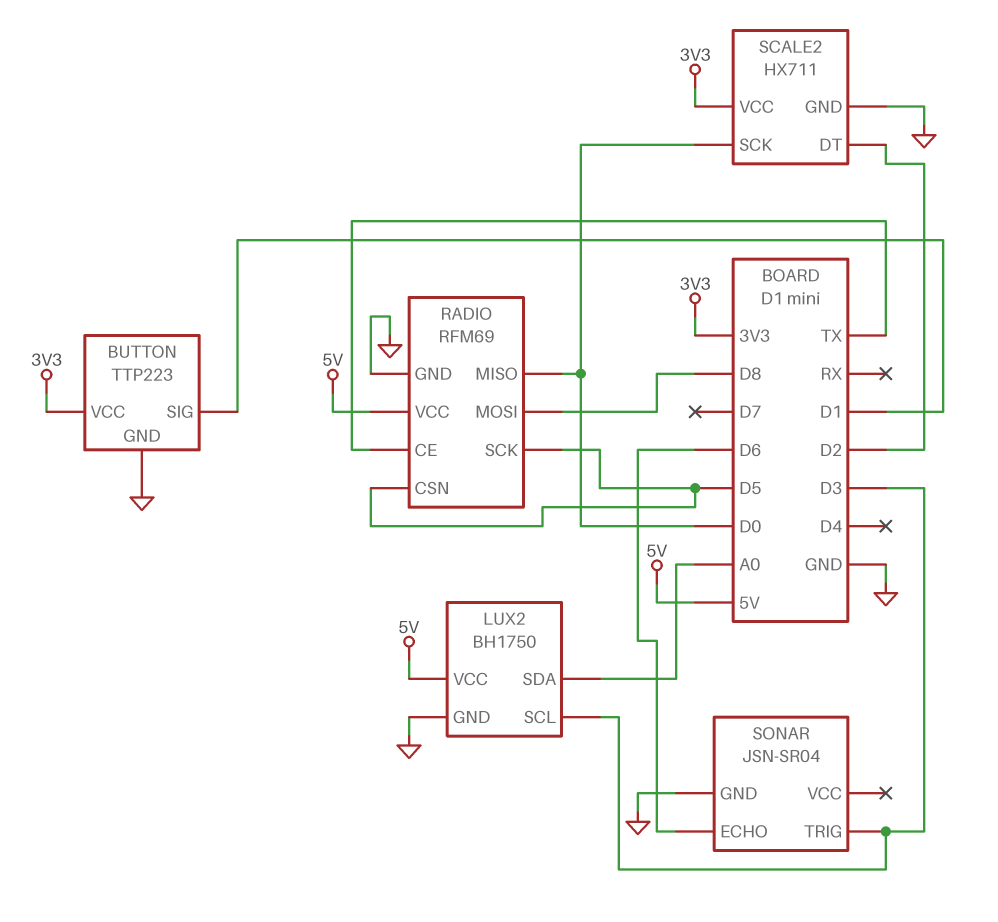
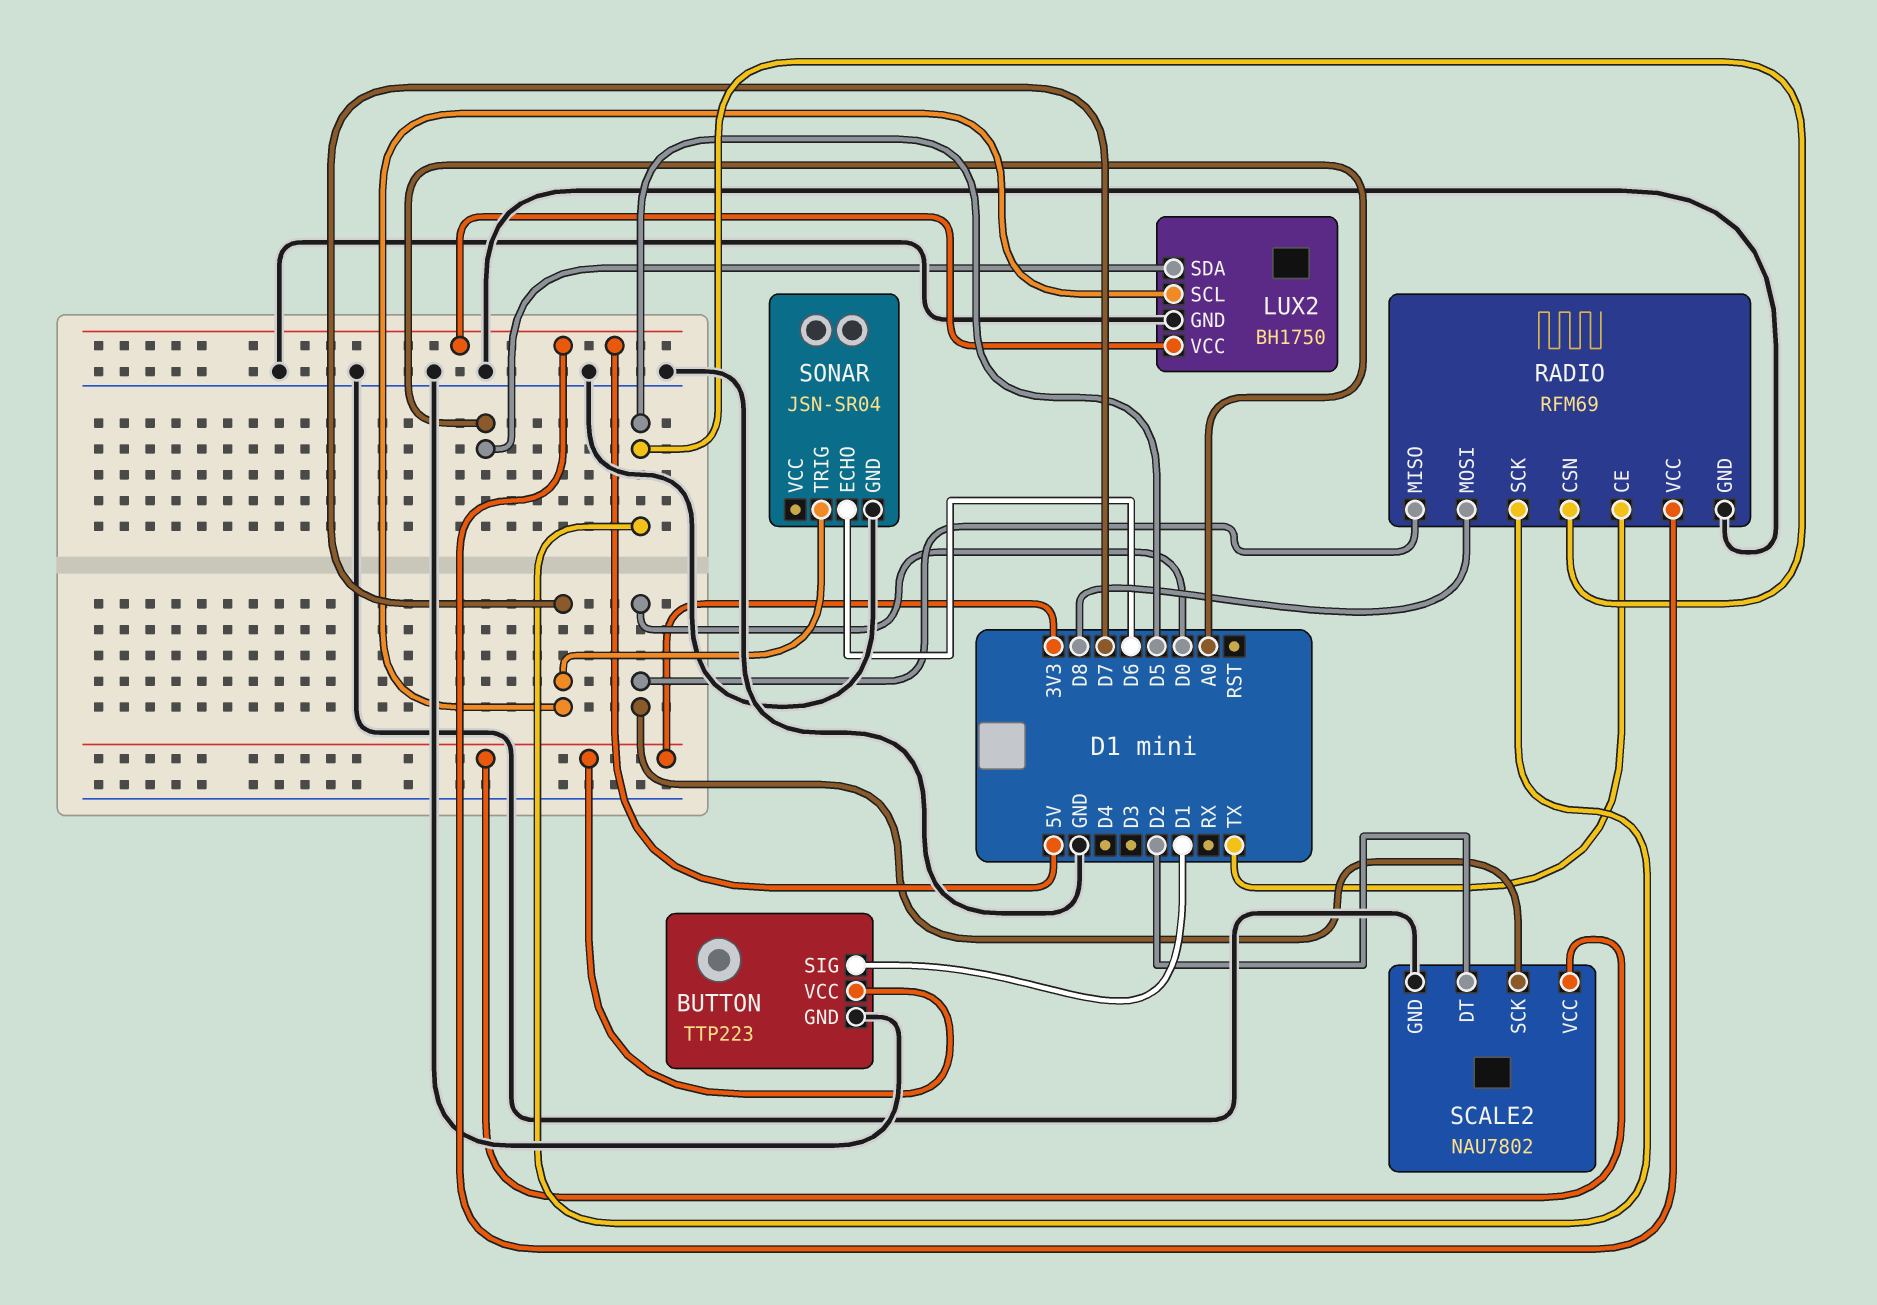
LUX2 pin SCL: D3 -> D7
SCALE2: HX711 -> NAU7802
SONAR pin TRIG: D3 -> D7

